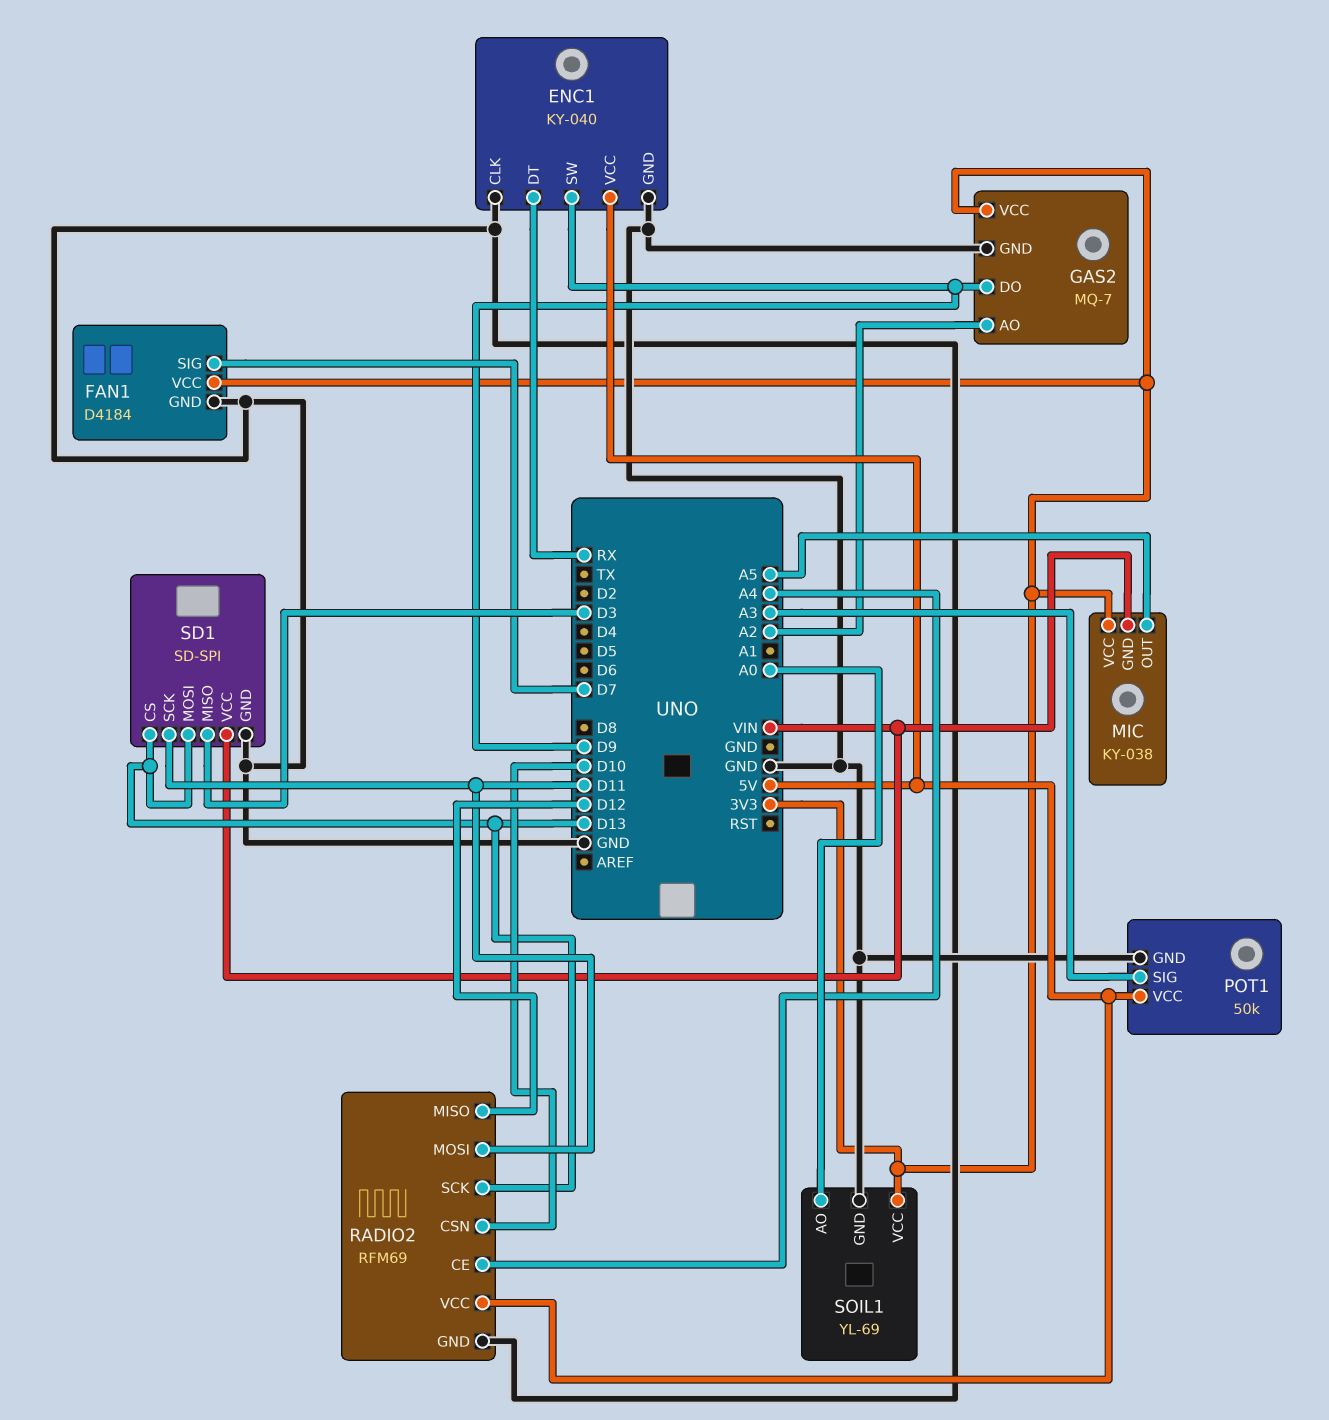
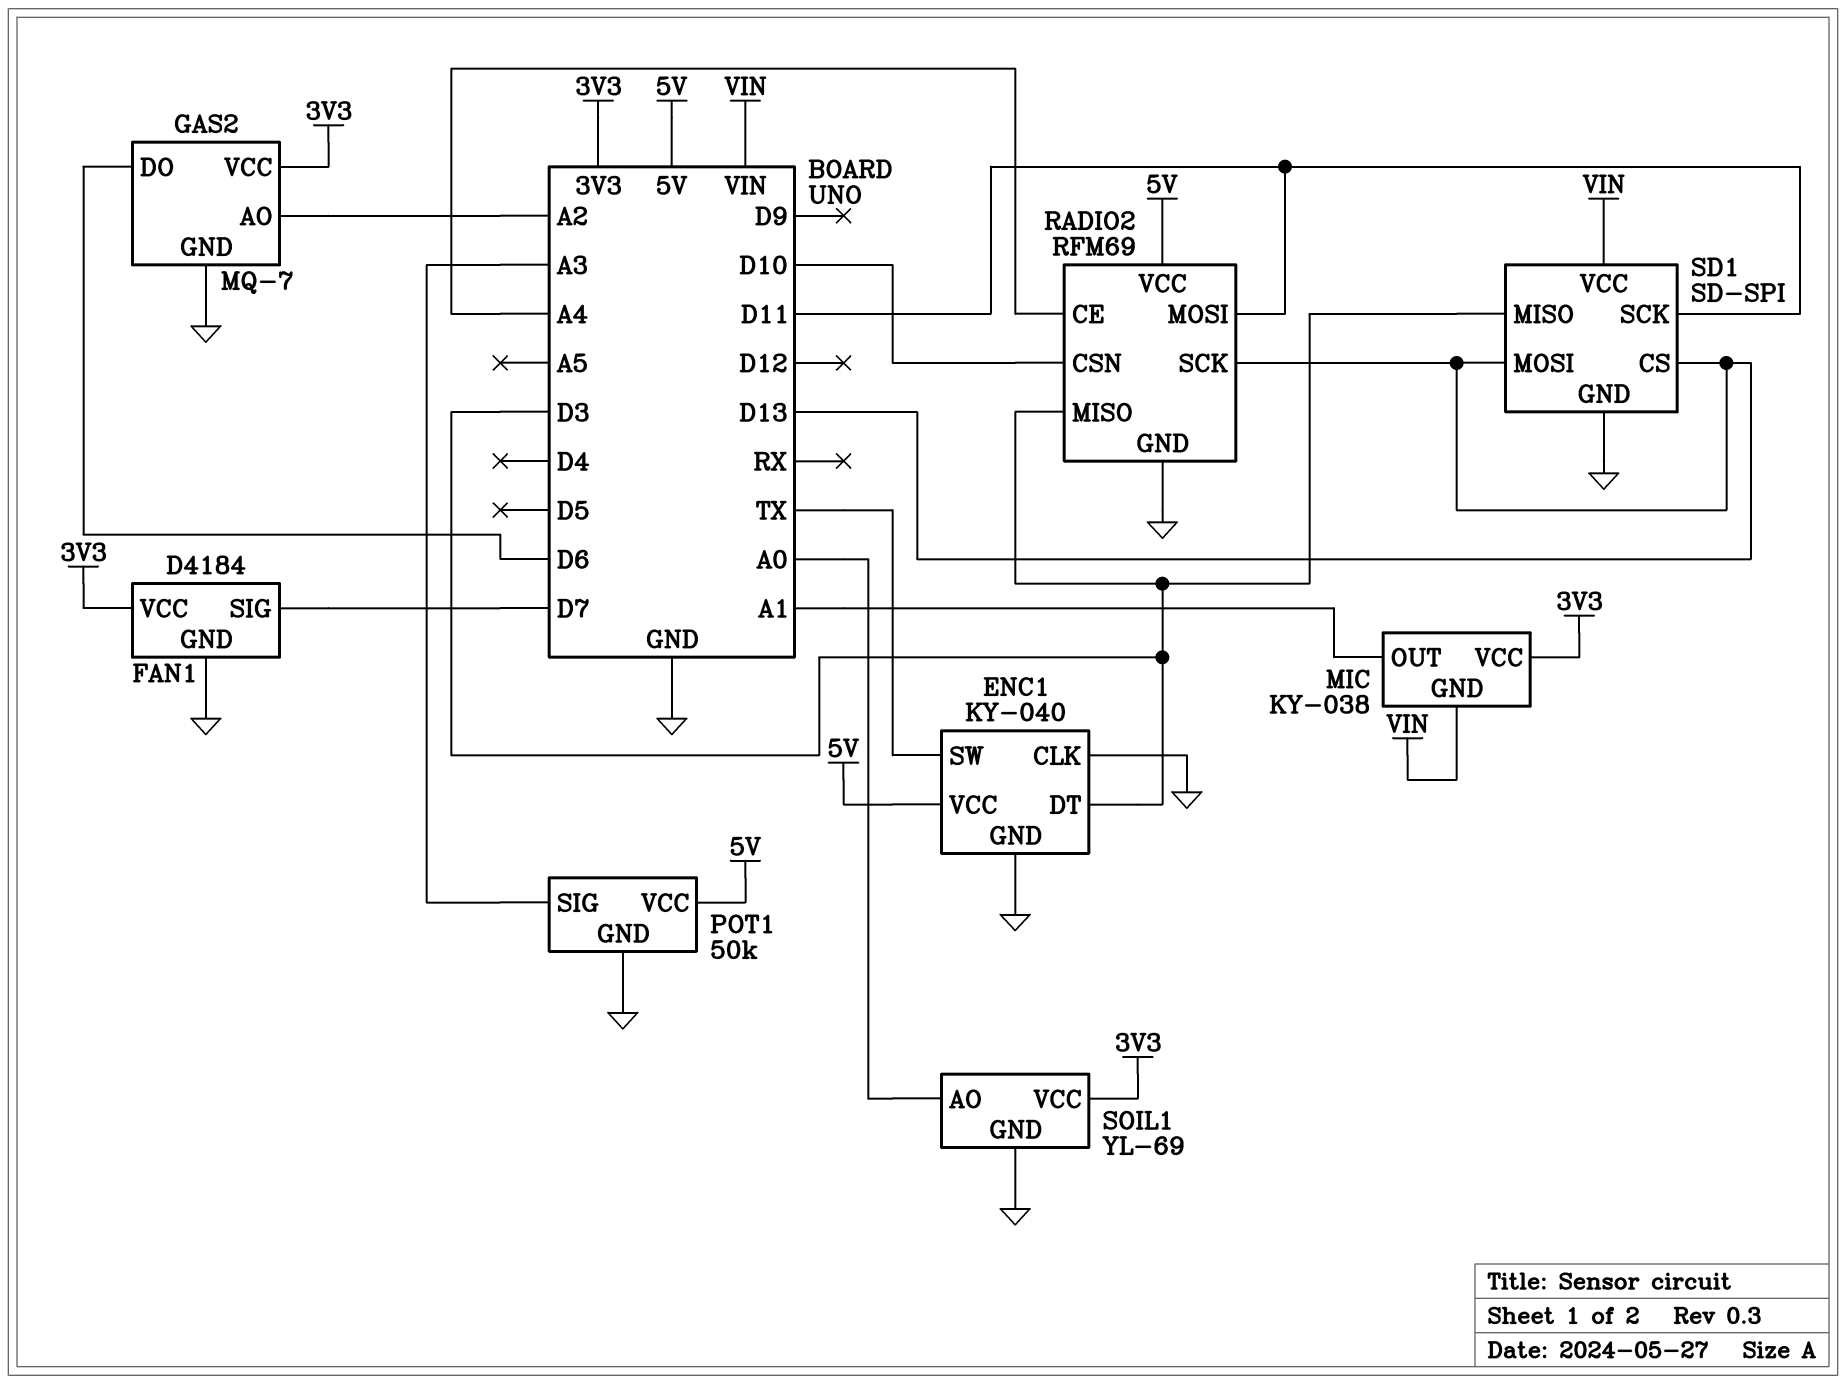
ENC1 pin DT: RX -> D3
ENC1 pin SW: D9 -> TX
GAS2 pin DO: D9 -> D6
MIC pin OUT: A5 -> A1
RADIO2 pin MISO: D12 -> D3

